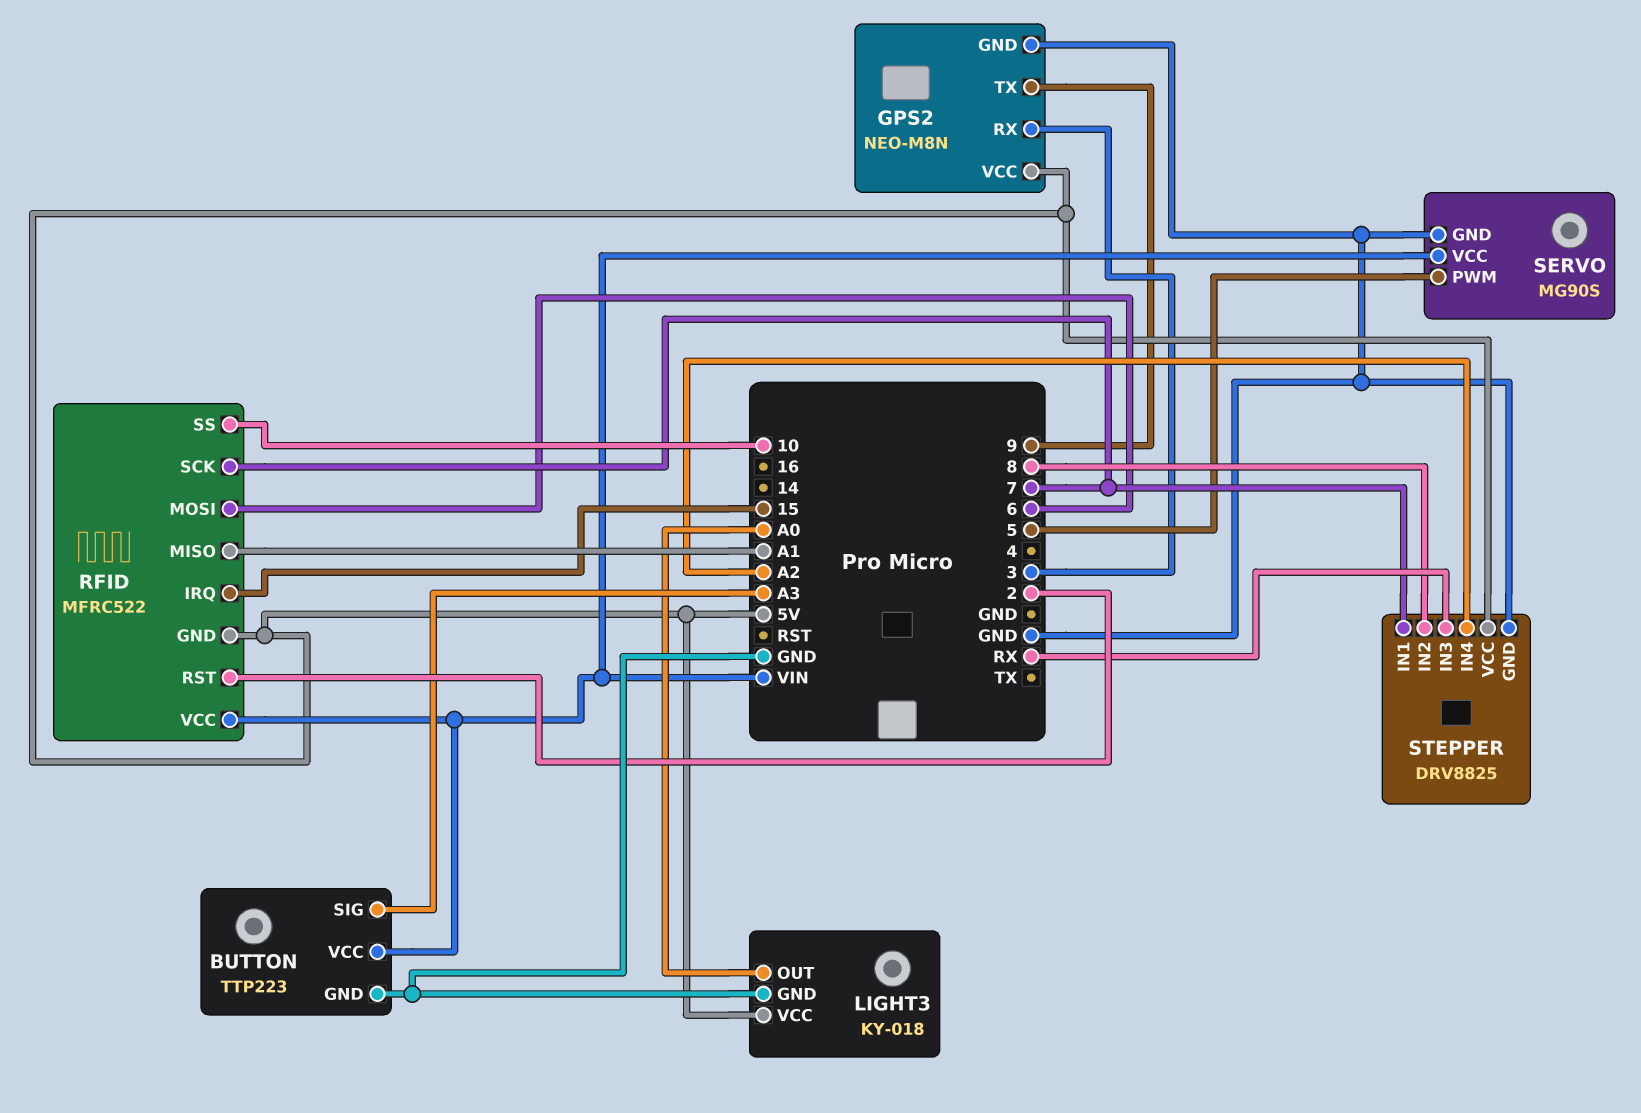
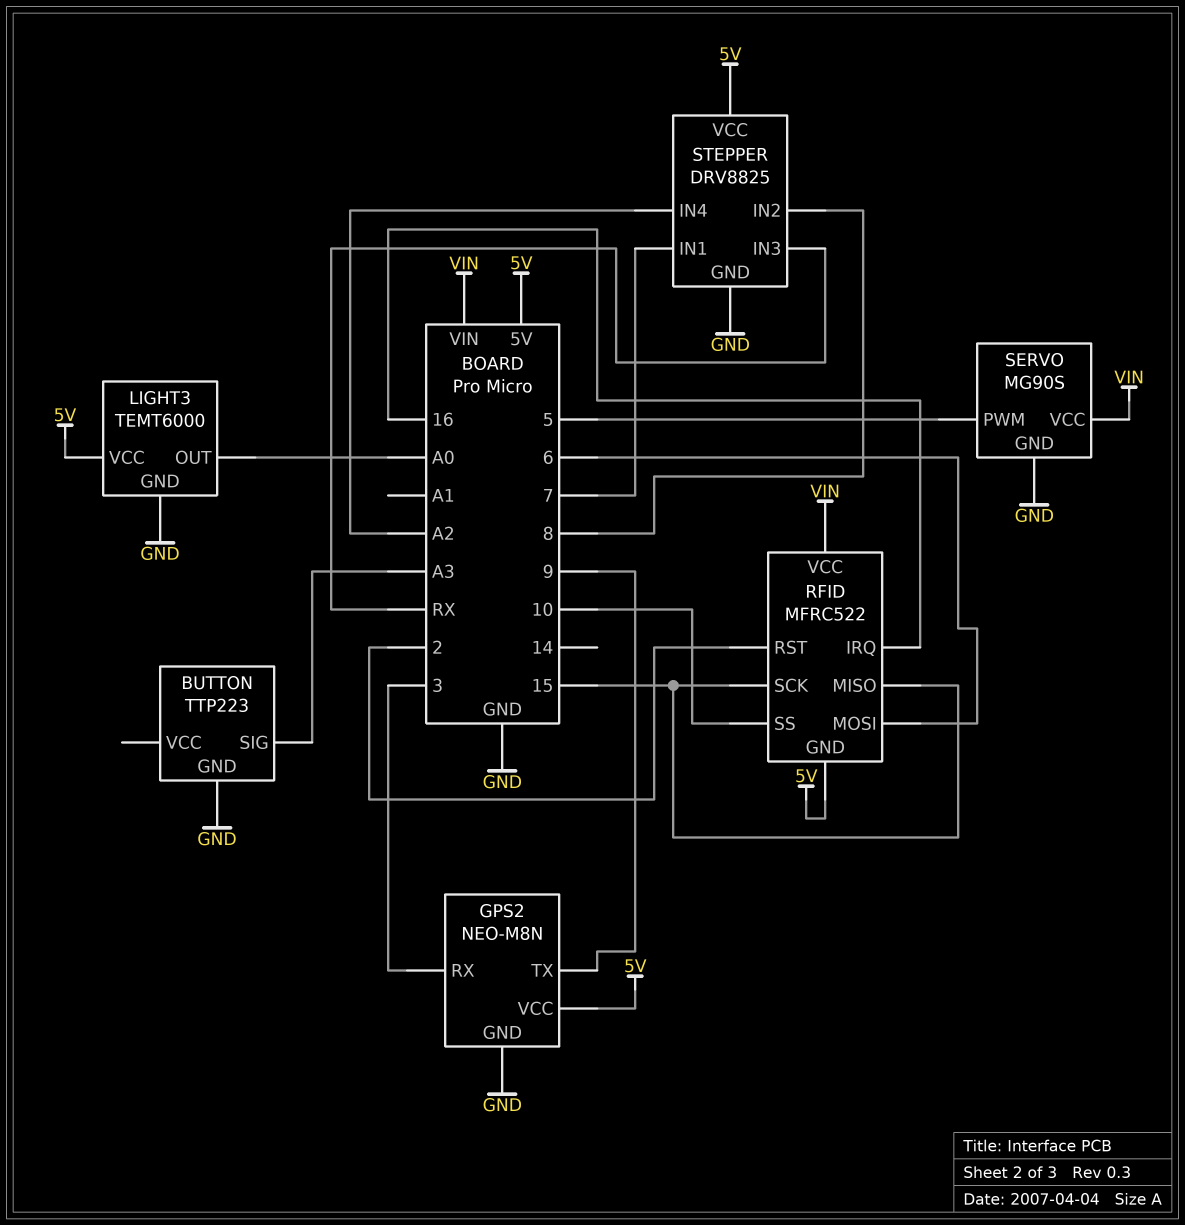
BUTTON pin VCC: VIN -> none
LIGHT3: KY-018 -> TEMT6000
RFID pin IRQ: 15 -> 16
RFID pin MISO: A1 -> 15
RFID pin SCK: 7 -> 15

